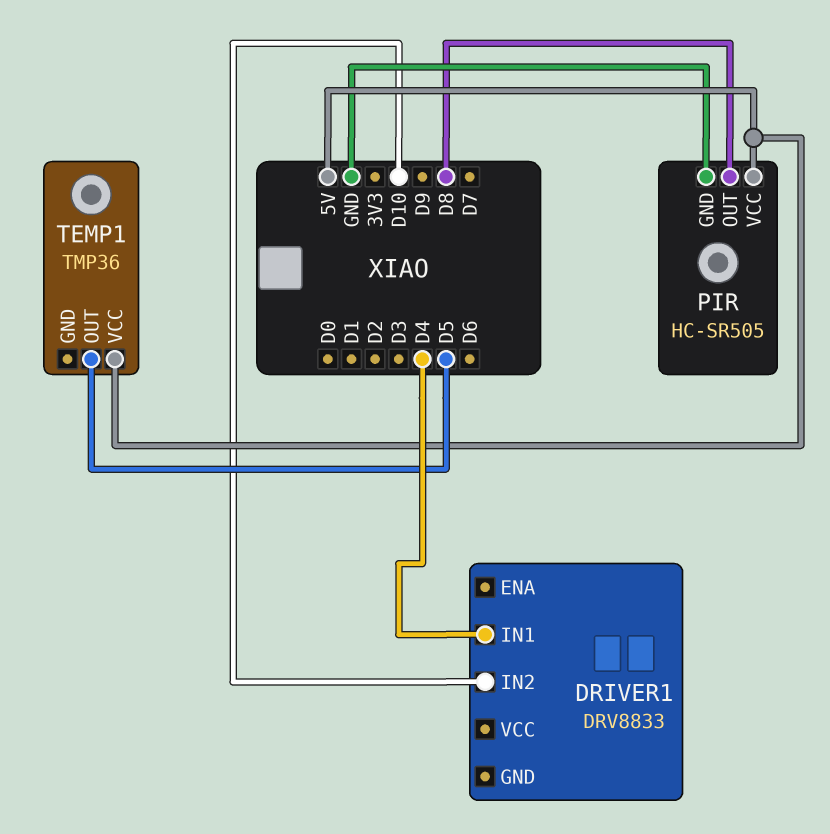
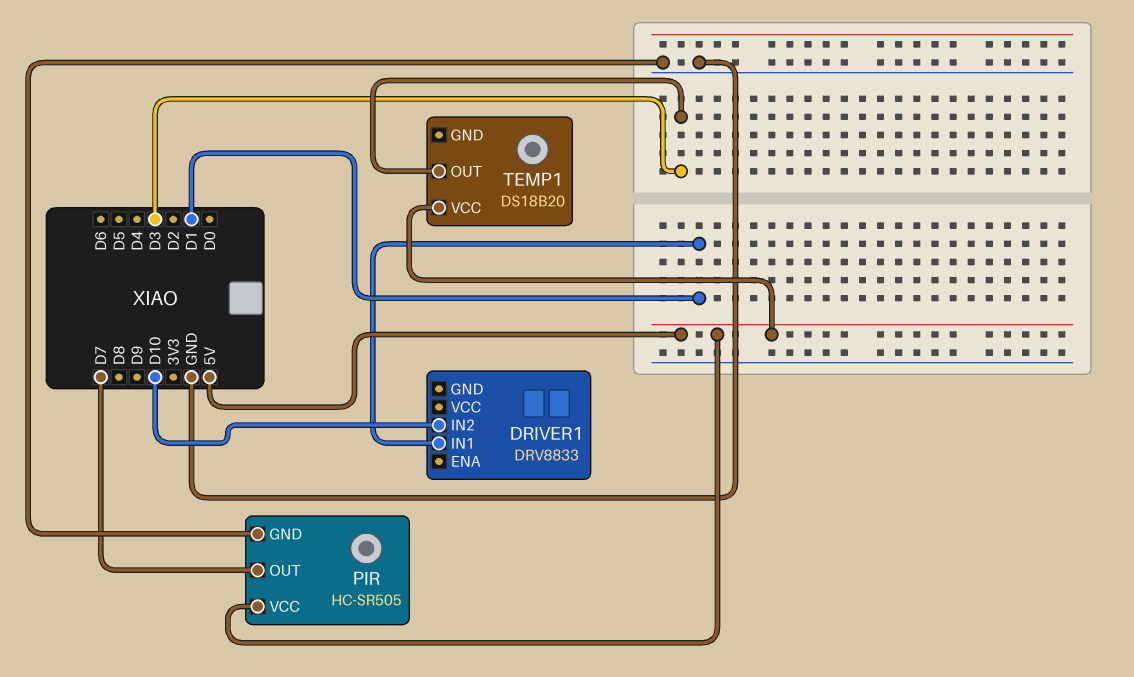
DRIVER1 pin IN1: D4 -> D1
PIR pin OUT: D8 -> D7
TEMP1: TMP36 -> DS18B20
TEMP1 pin OUT: D5 -> D3

